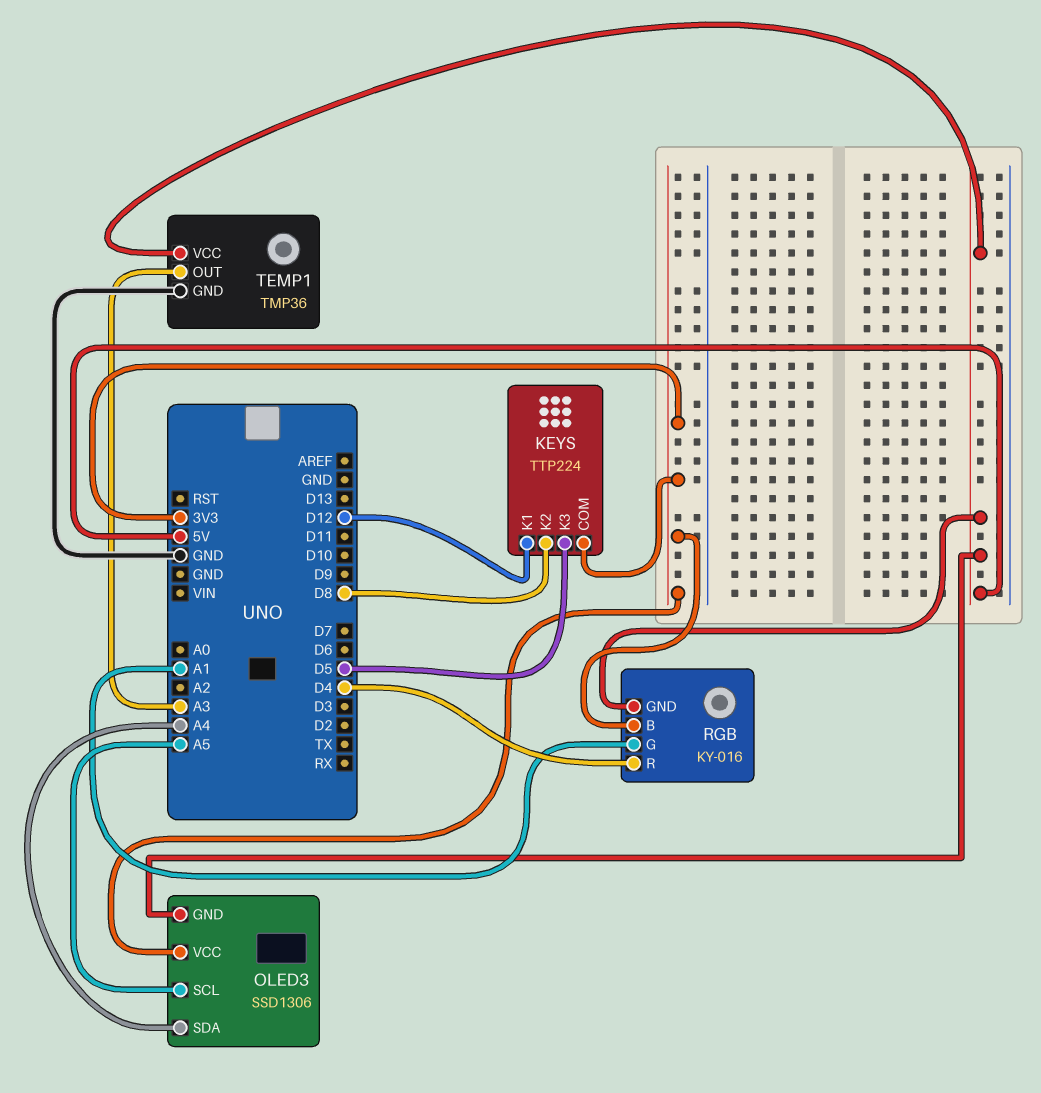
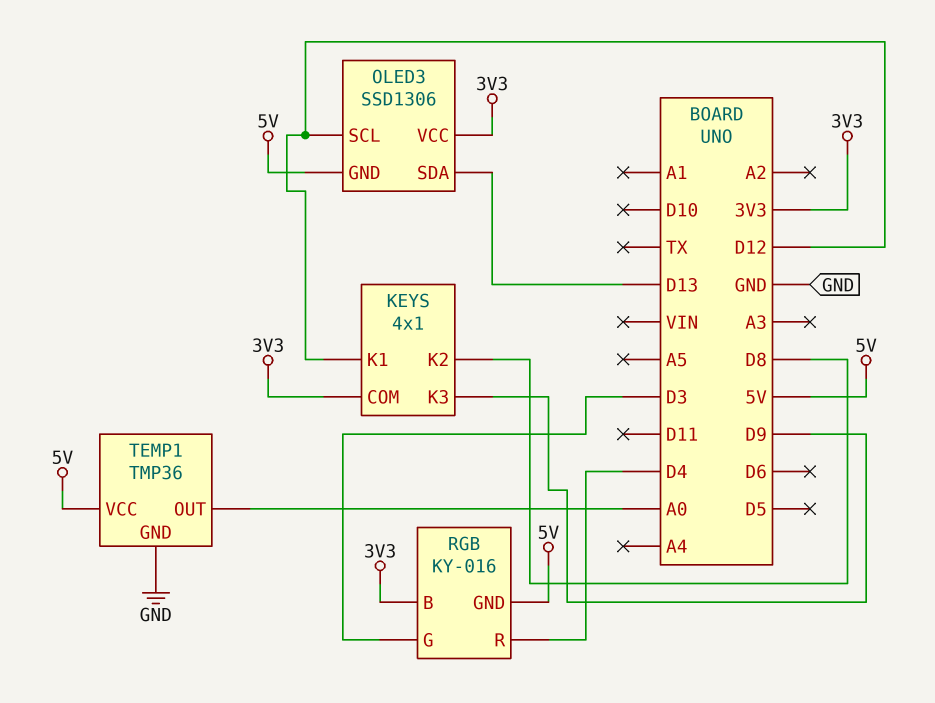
KEYS: TTP224 -> 4x1
KEYS pin K3: D5 -> D9
OLED3 pin SCL: A5 -> D12
OLED3 pin SDA: A4 -> D13
RGB pin G: A1 -> D3
TEMP1 pin OUT: A3 -> A0

